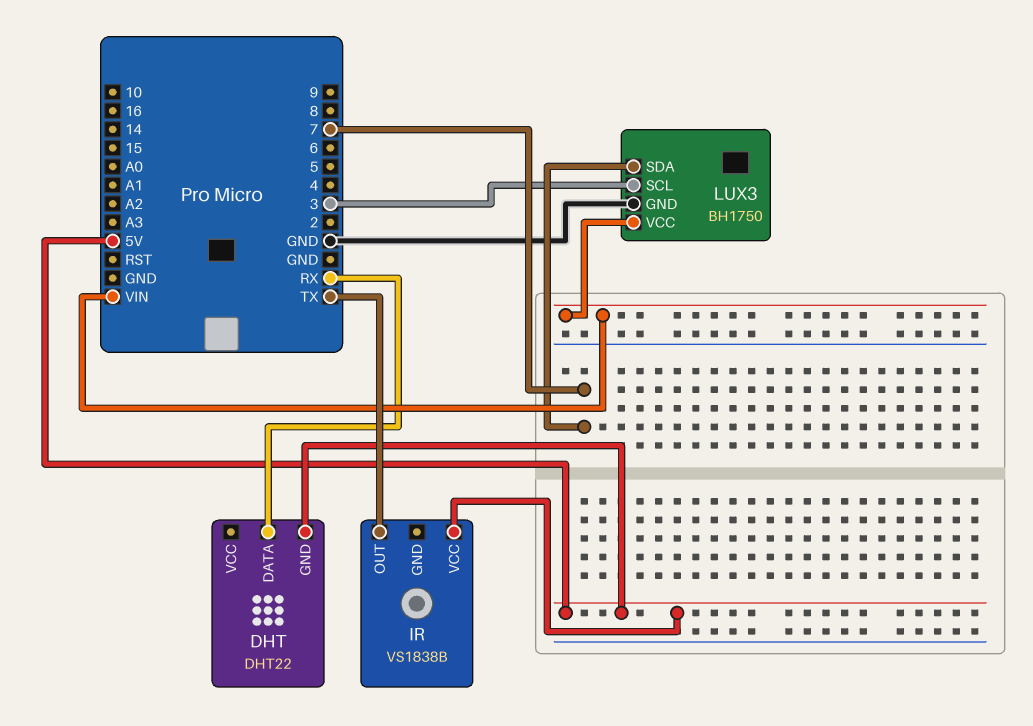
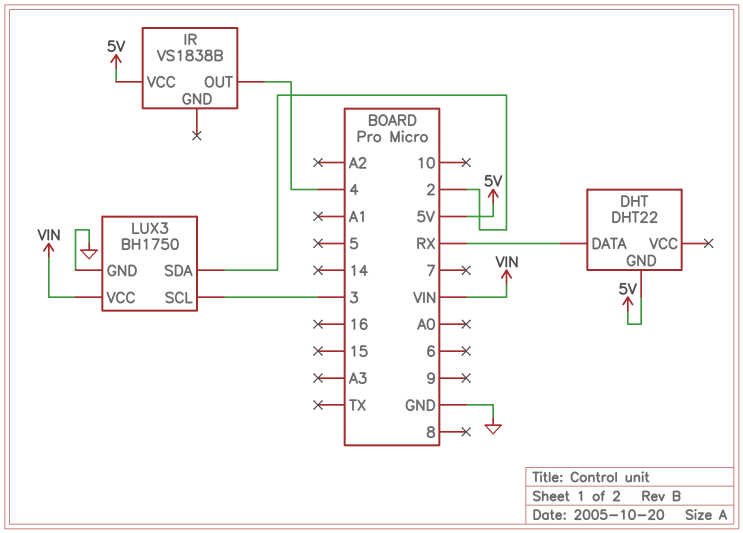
IR pin OUT: TX -> 4
LUX3 pin SDA: 7 -> 2

